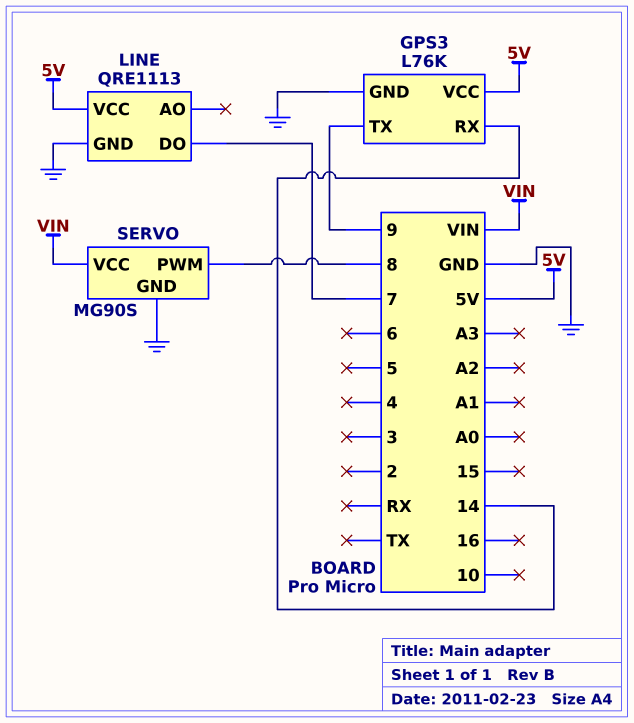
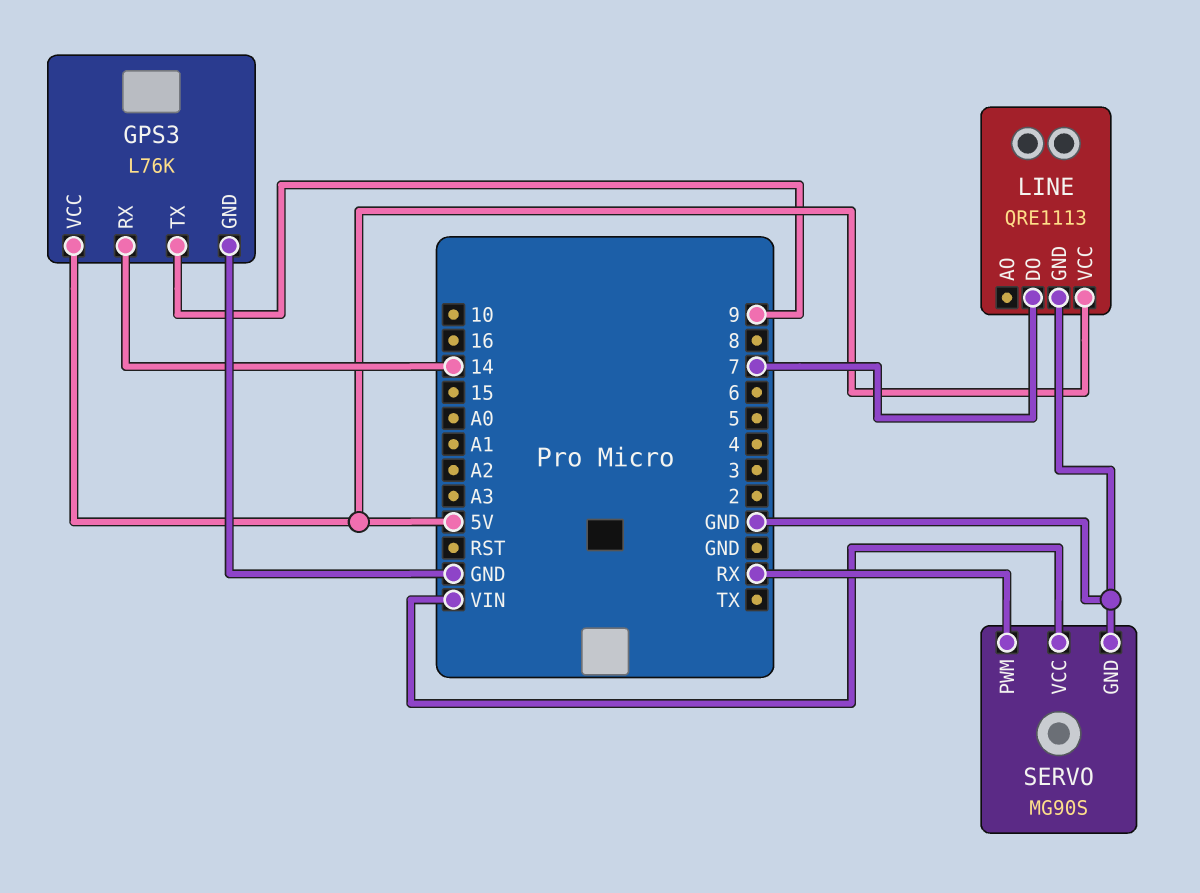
SERVO pin PWM: 8 -> RX

